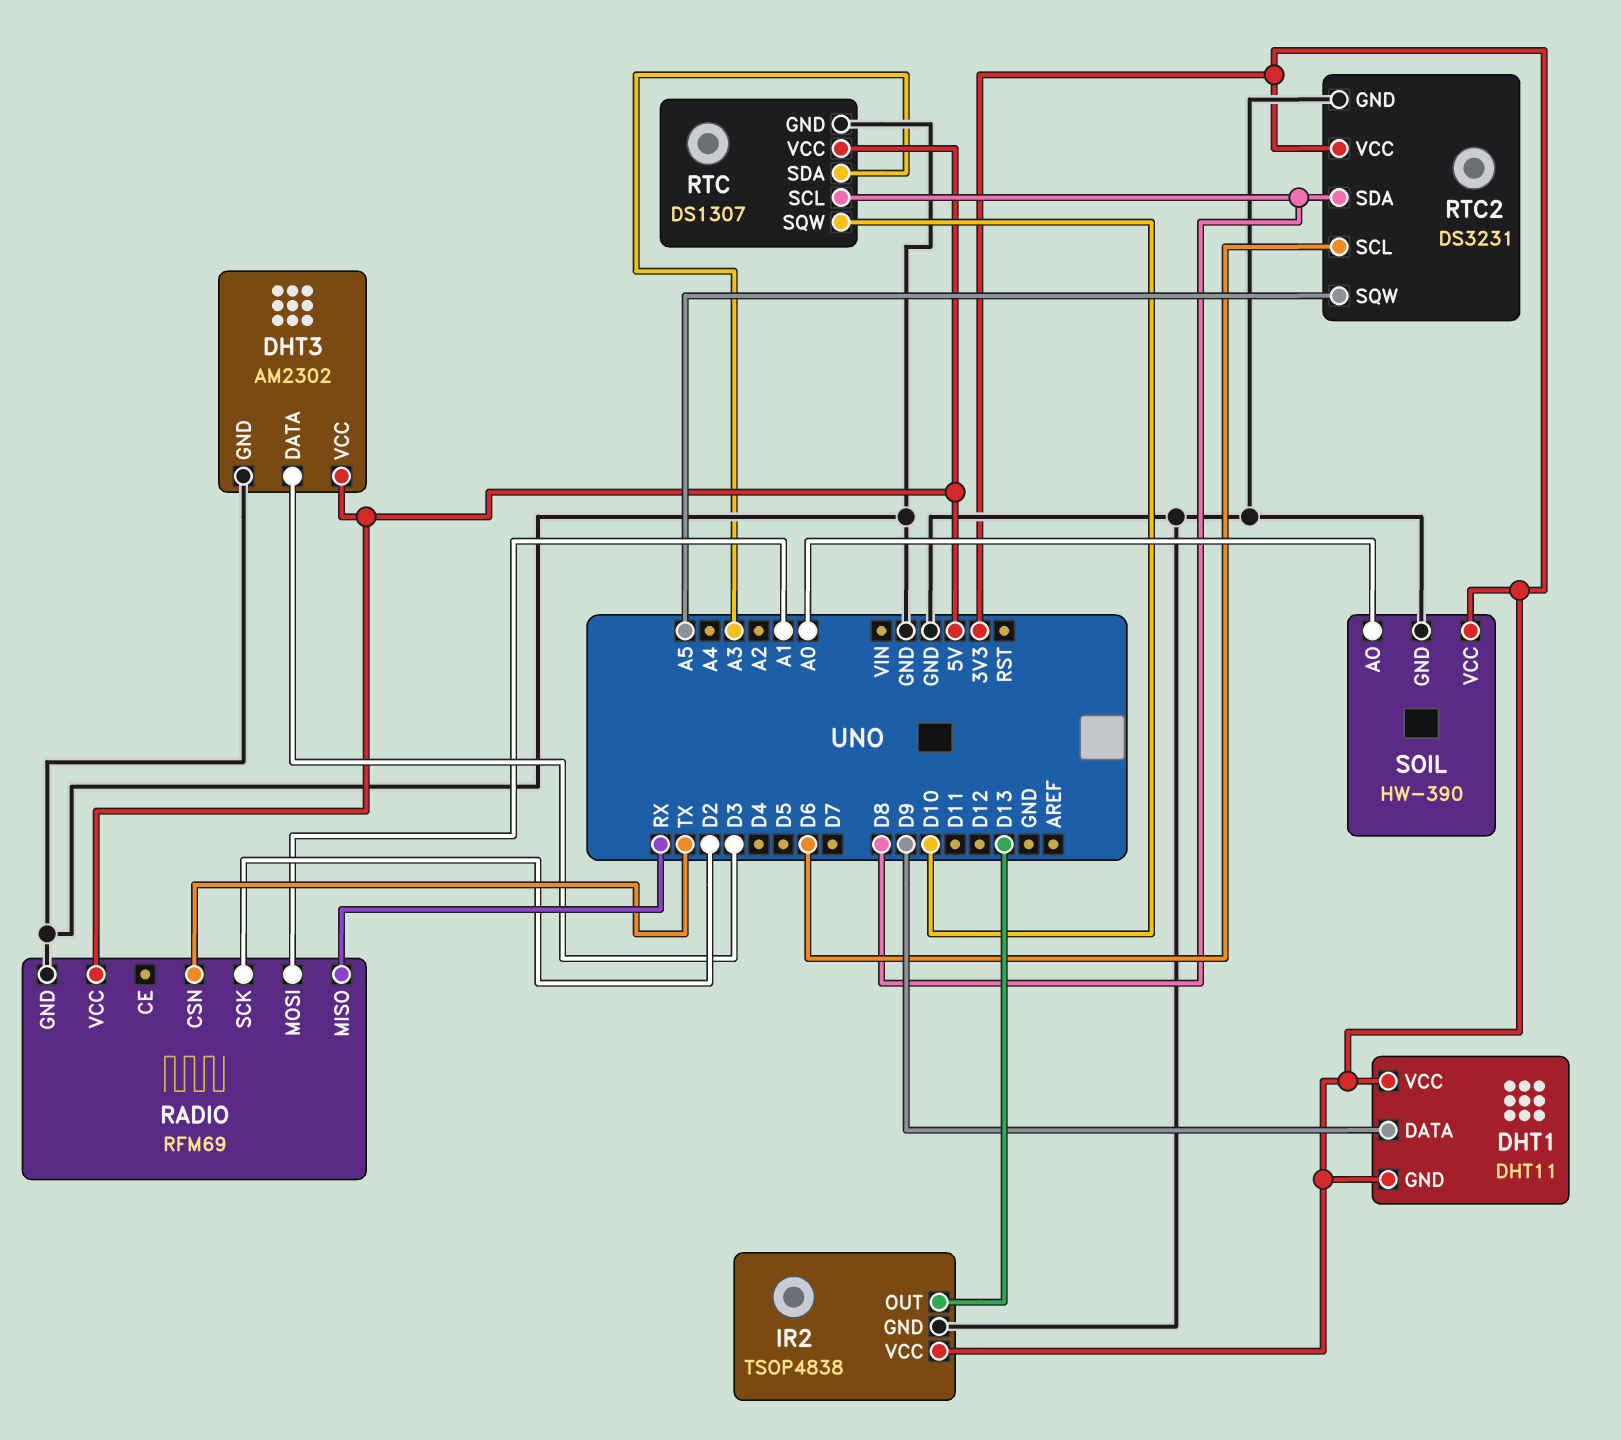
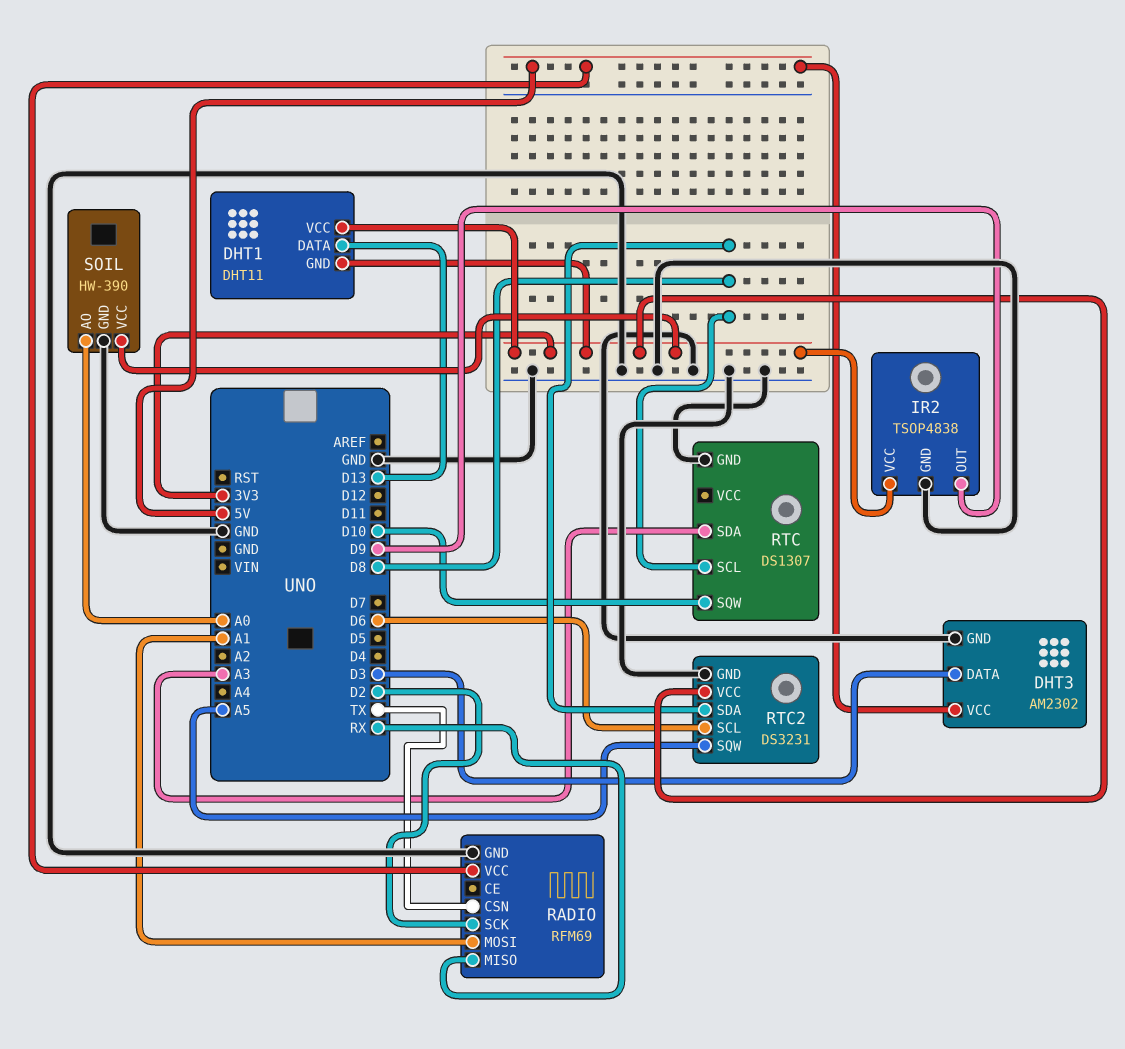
DHT1 pin DATA: D9 -> D13
IR2 pin OUT: D13 -> D9
RTC pin VCC: 5V -> none

